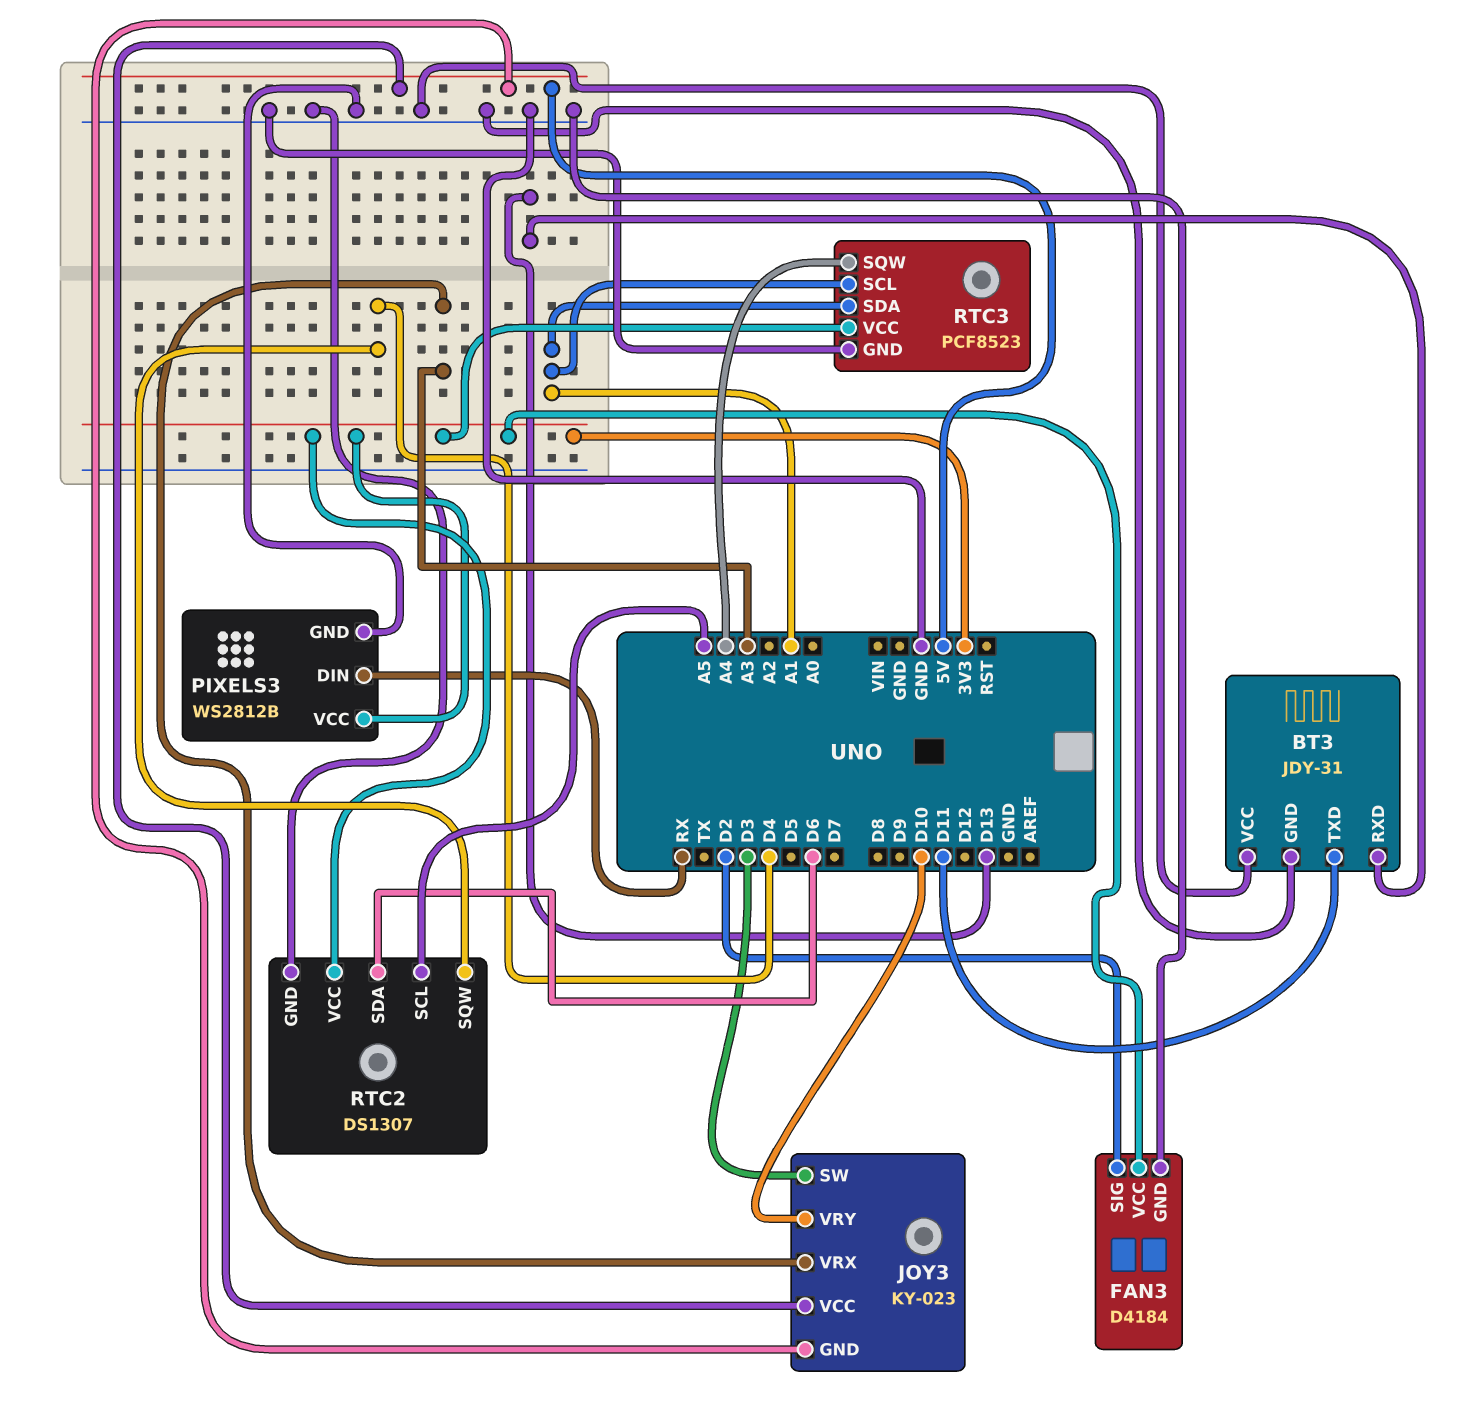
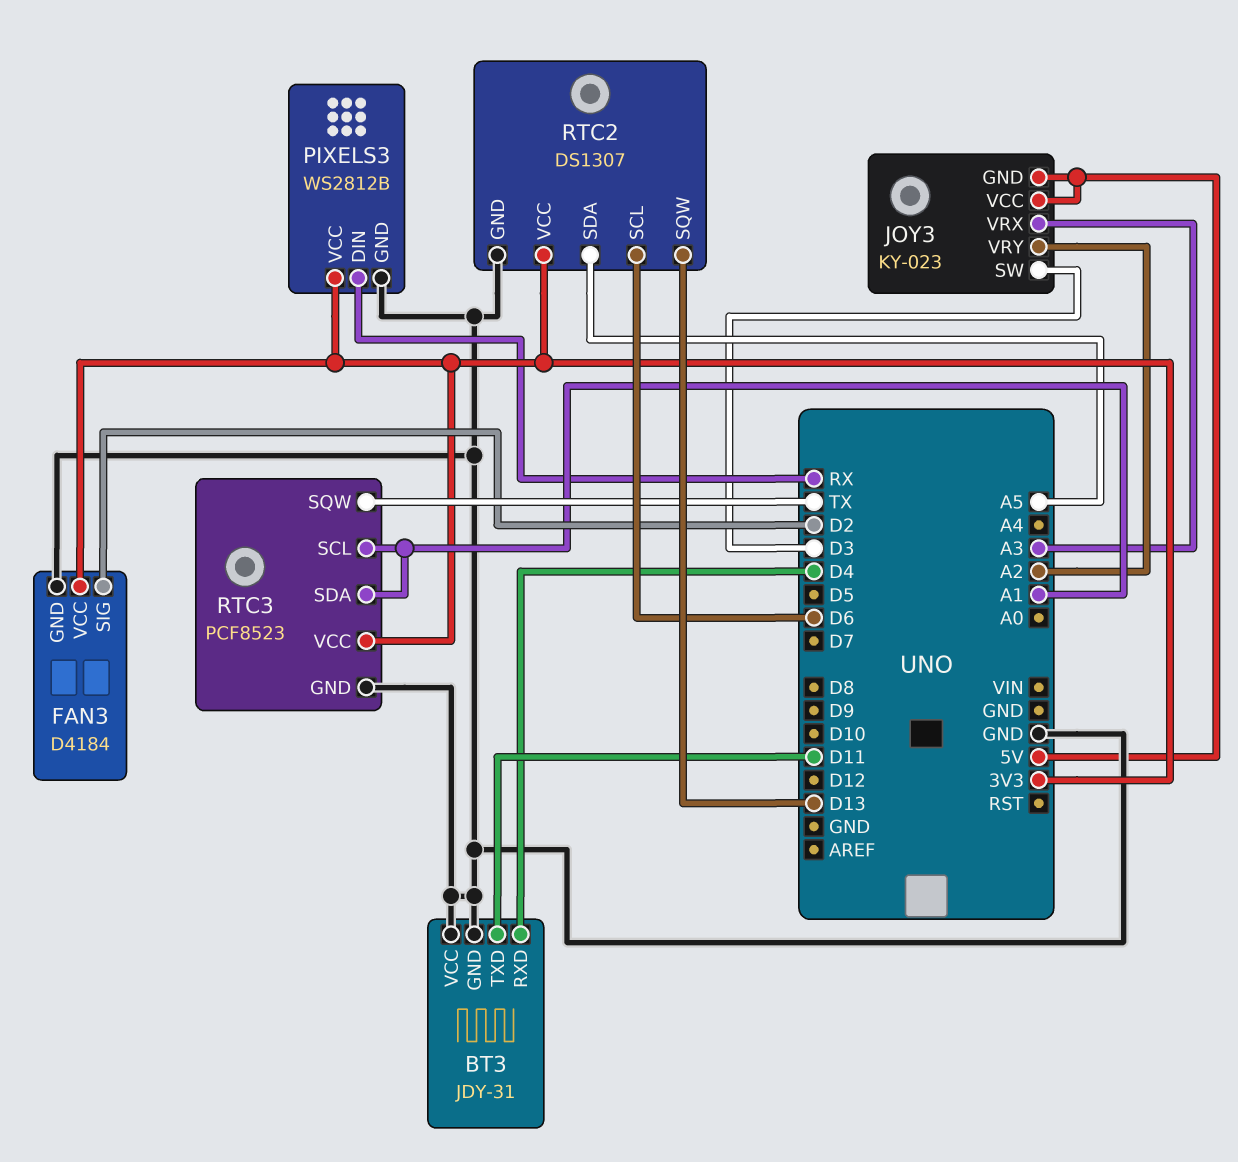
BT3 pin RXD: D13 -> D4
JOY3 pin VRY: D10 -> A2
RTC2 pin SCL: A5 -> D6
RTC2 pin SDA: D6 -> A5
RTC2 pin SQW: D4 -> D13
RTC3 pin SQW: A4 -> TX

